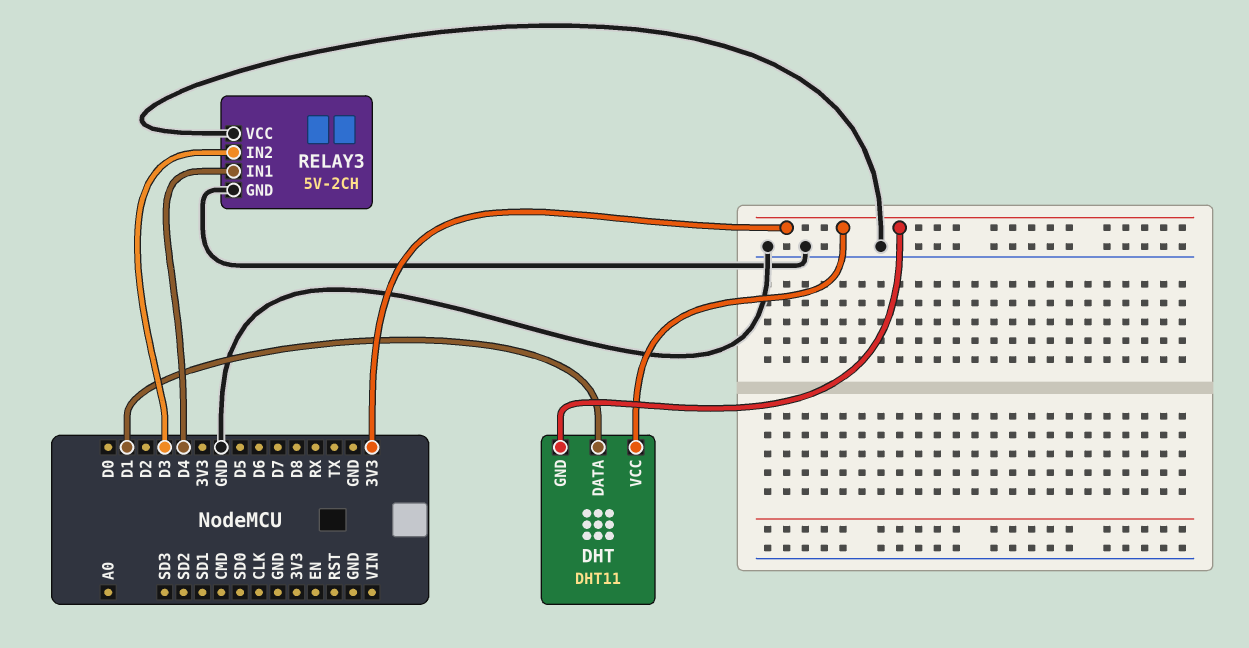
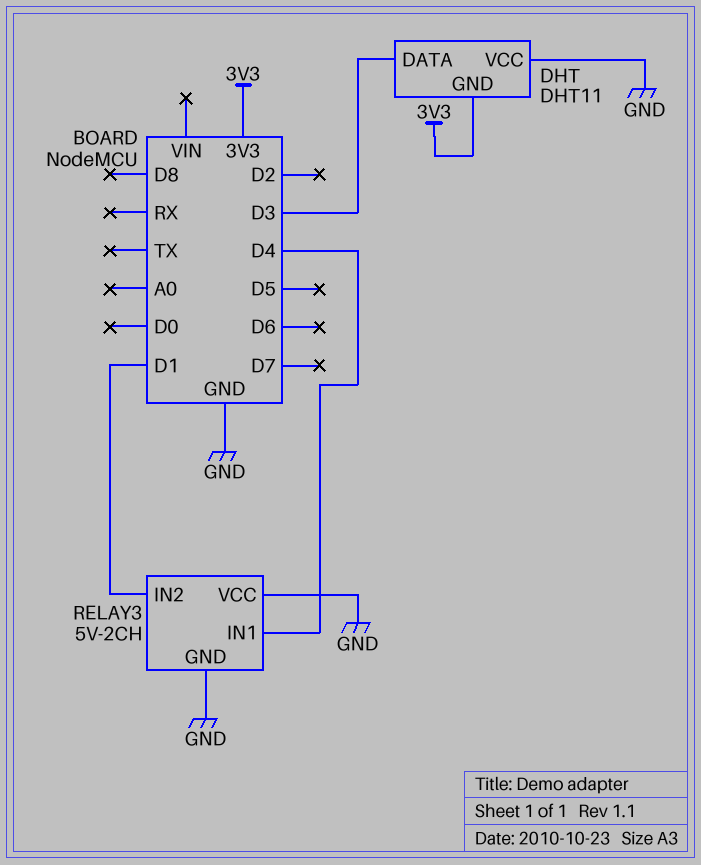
DHT pin DATA: D1 -> D3
DHT pin VCC: 3V3 -> GND
RELAY3 pin IN2: D3 -> D1

